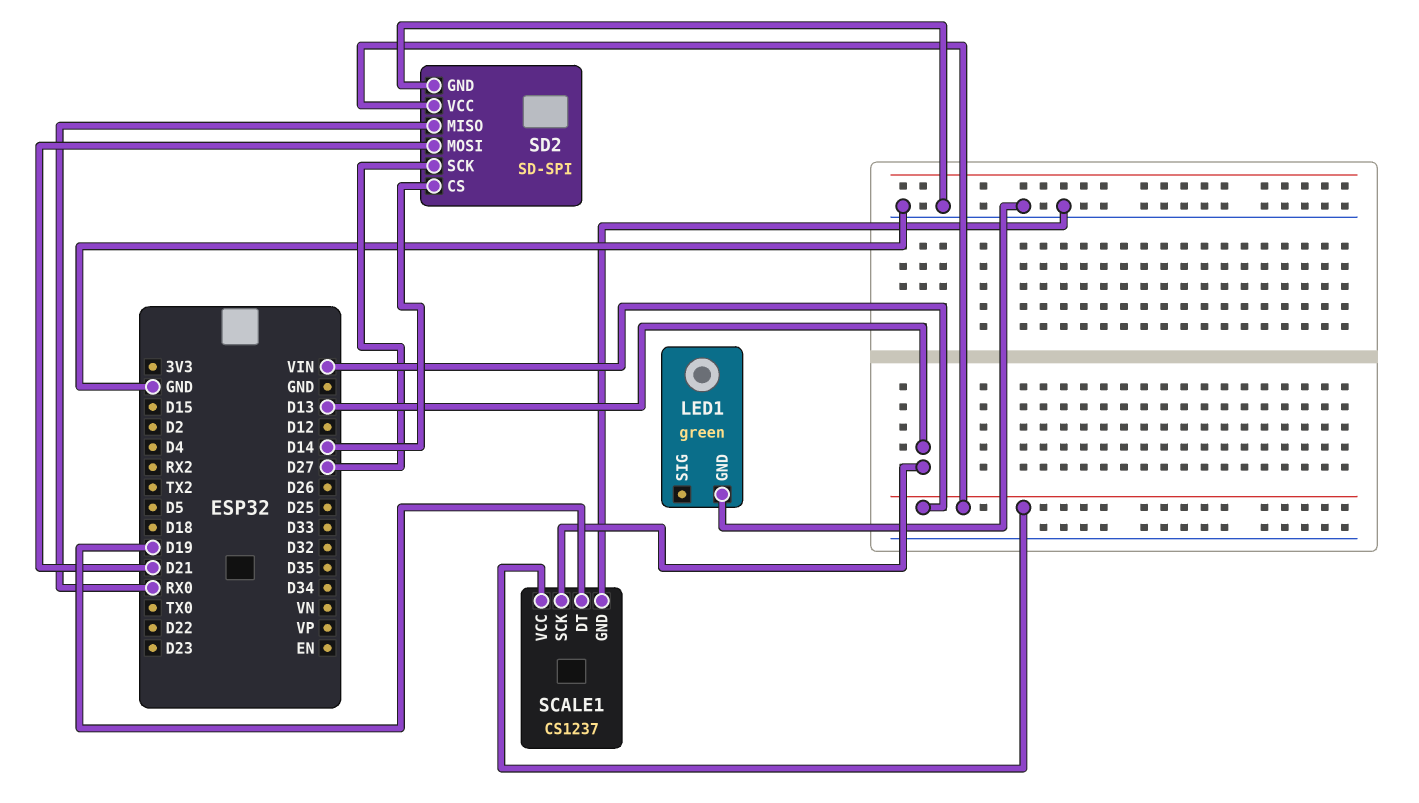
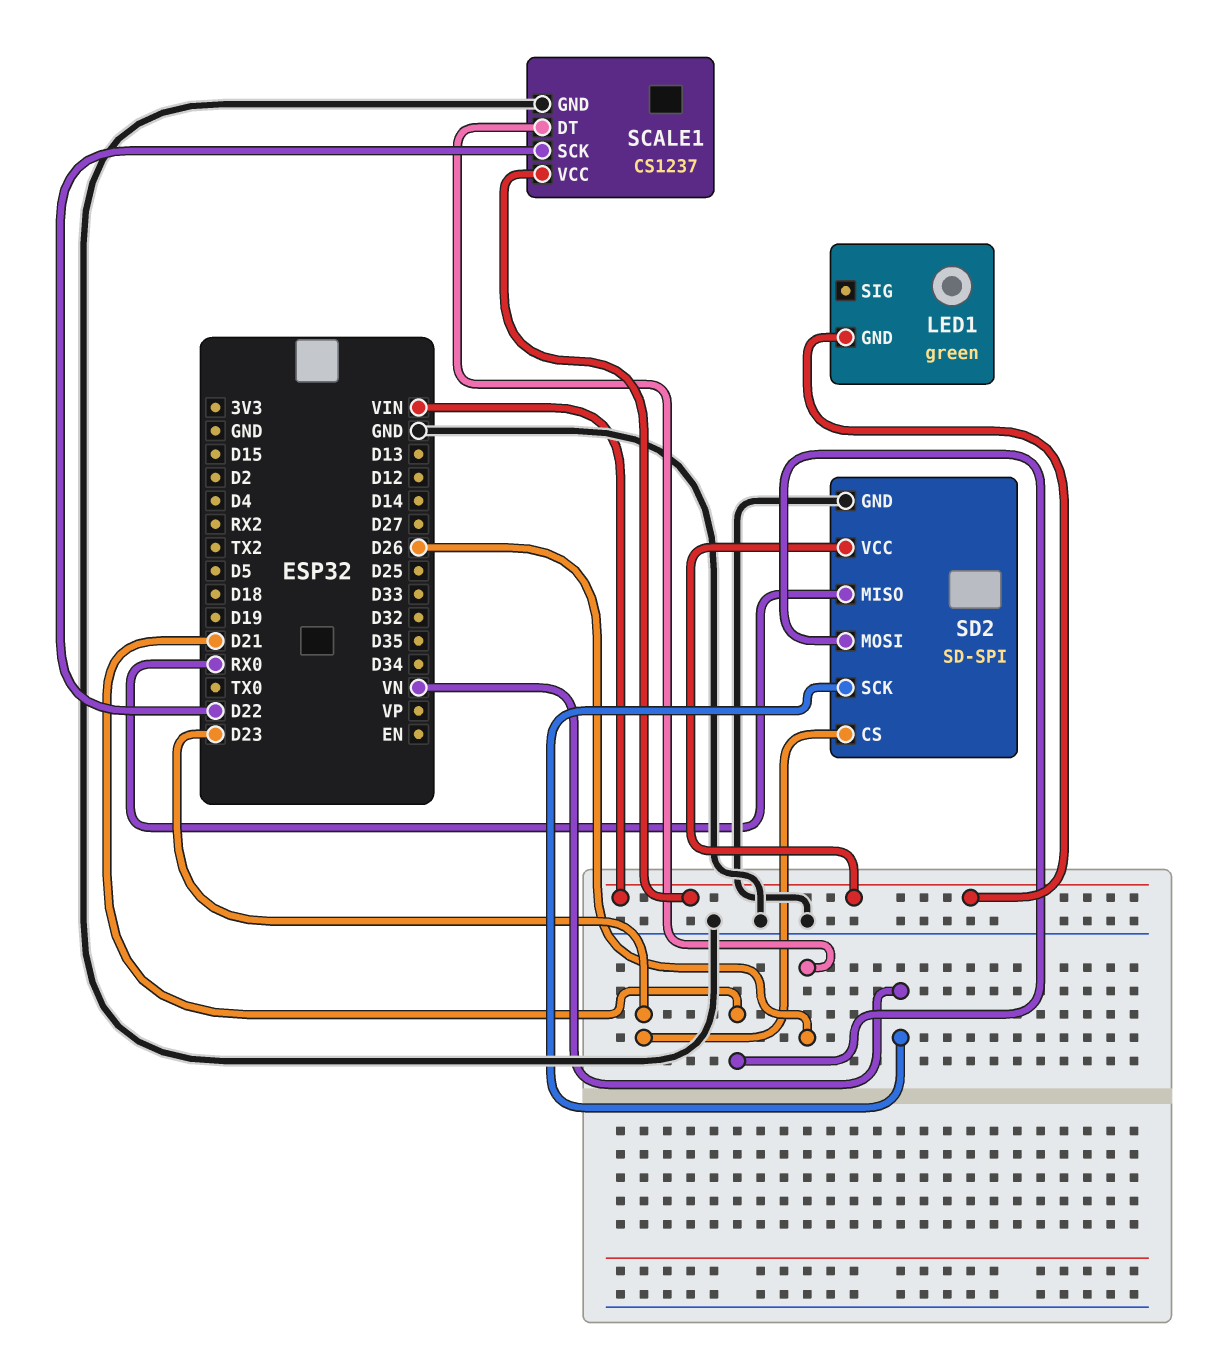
LED1 pin GND: GND -> VIN
SCALE1 pin DT: D19 -> D26
SCALE1 pin SCK: D13 -> D22
SD2 pin CS: D14 -> D23
SD2 pin SCK: D27 -> VN

